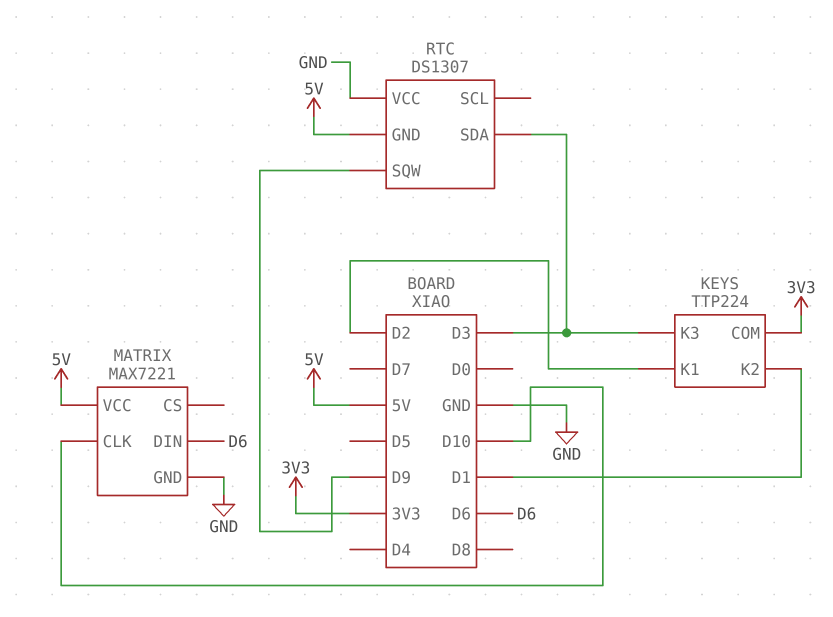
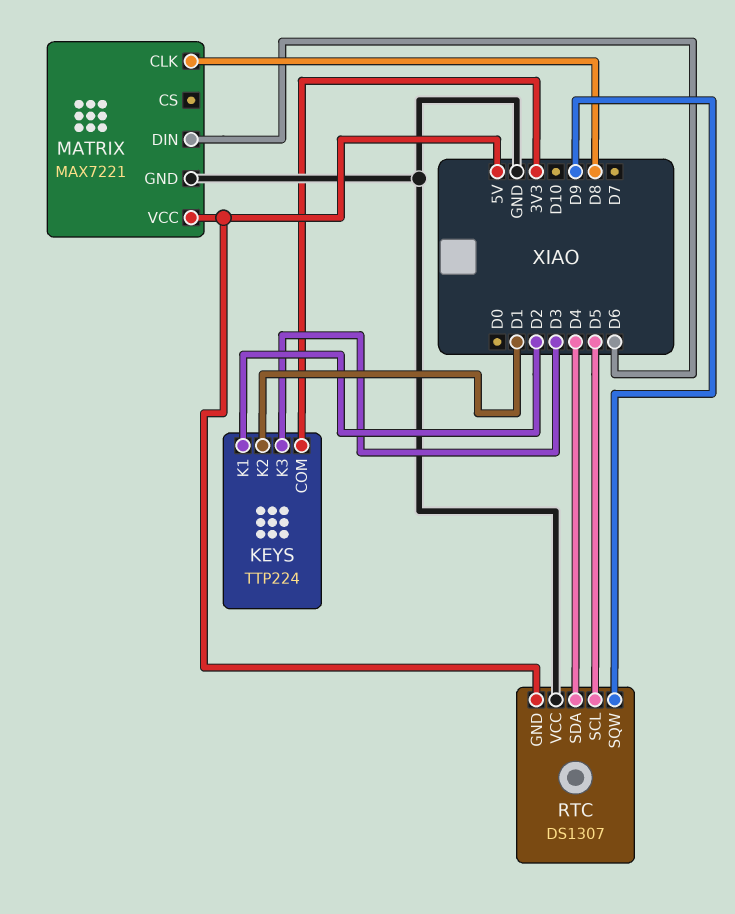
MATRIX pin CLK: D10 -> D8
RTC pin SCL: none -> D5
RTC pin SDA: D3 -> D4

